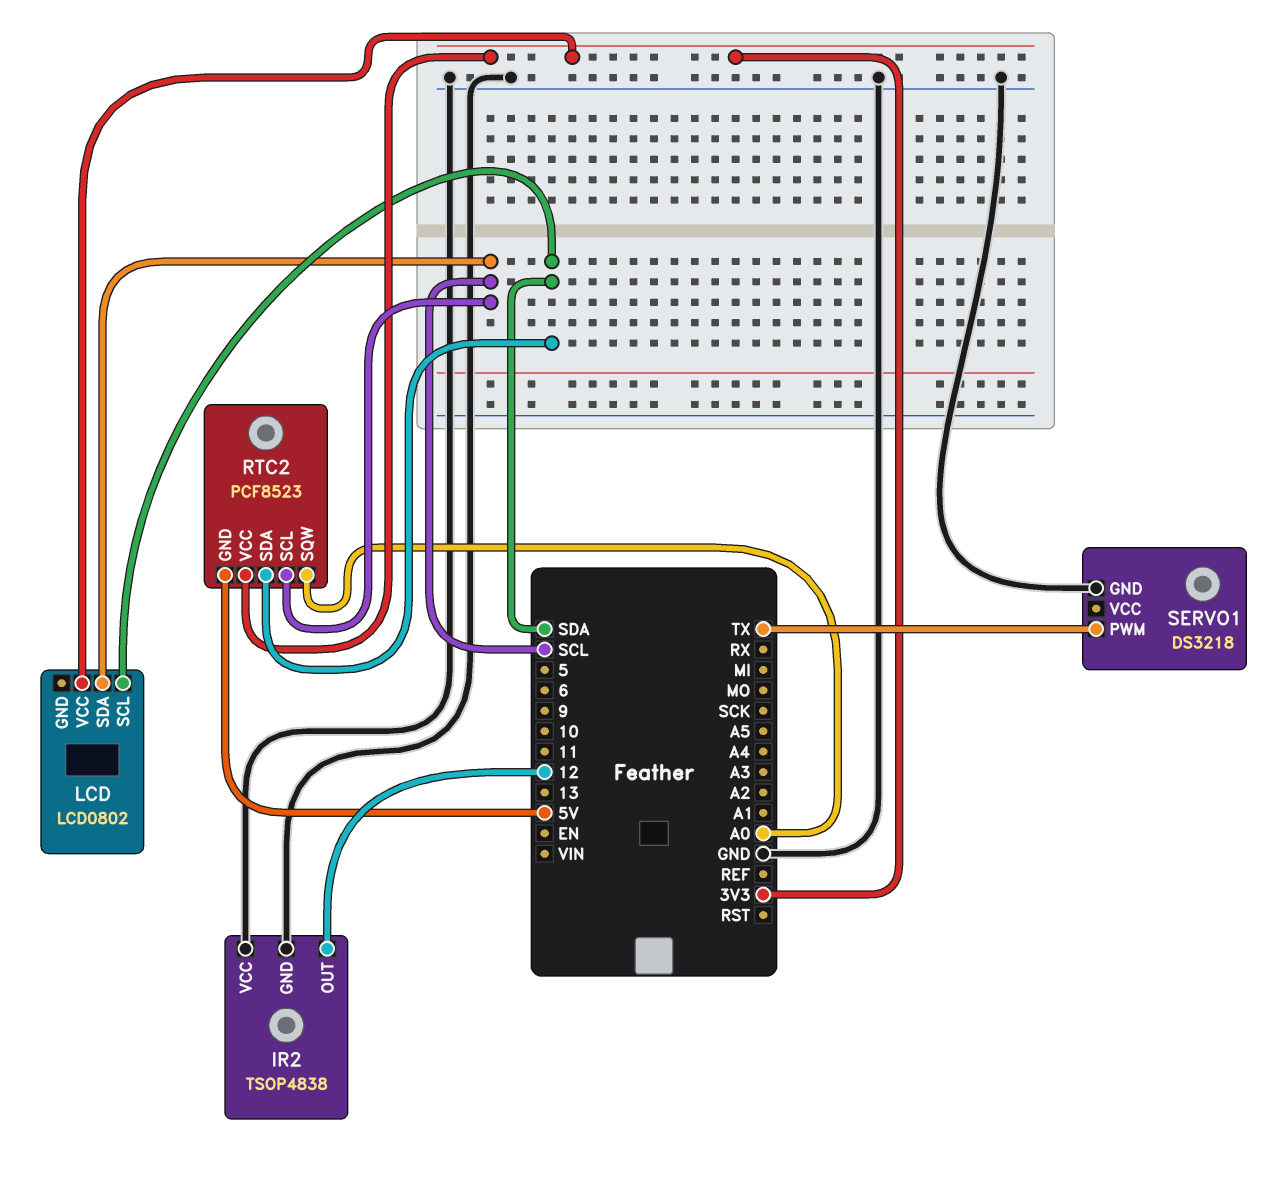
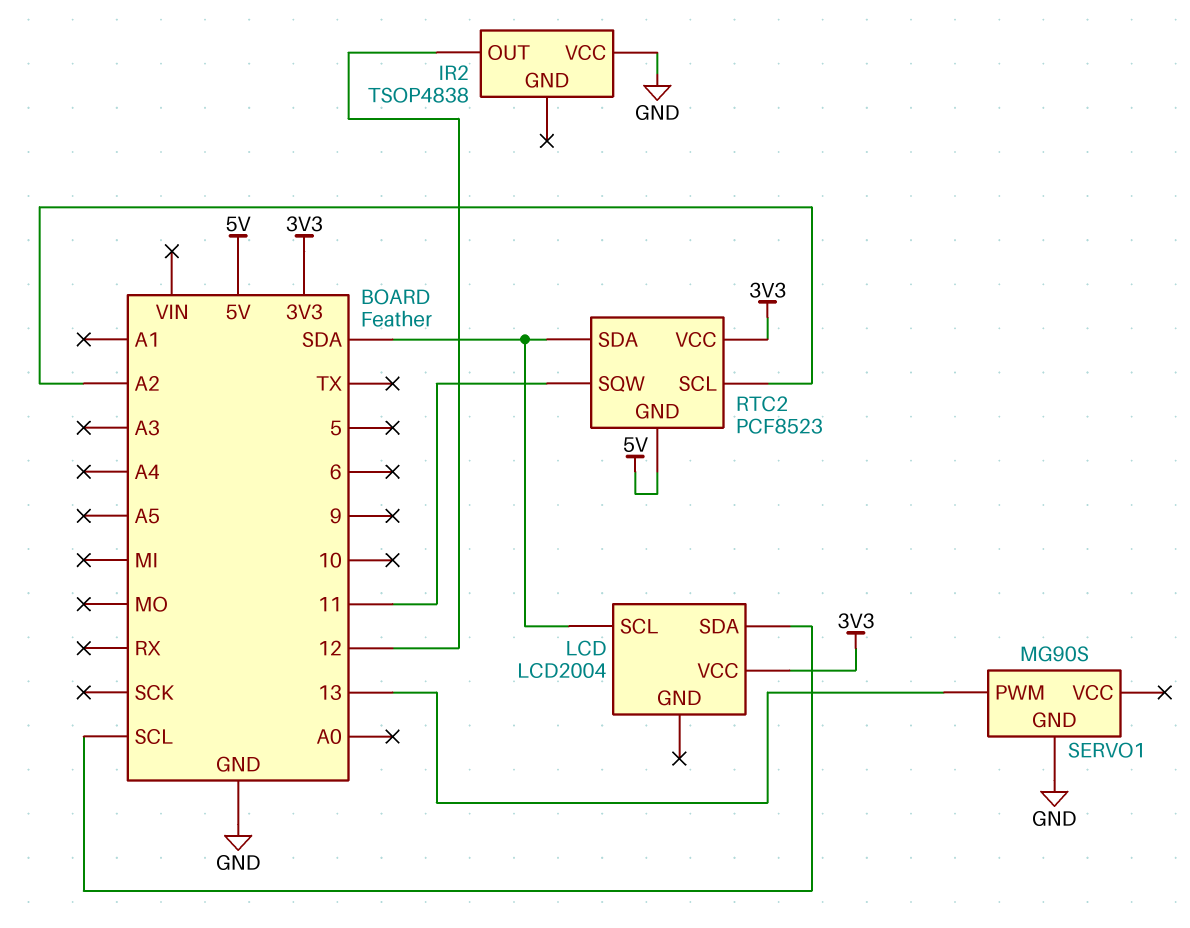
IR2 pin GND: GND -> none
LCD: LCD0802 -> LCD2004
RTC2 pin SCL: SCL -> A2
RTC2 pin SQW: A0 -> 11
SERVO1: DS3218 -> MG90S
SERVO1 pin PWM: TX -> 13

